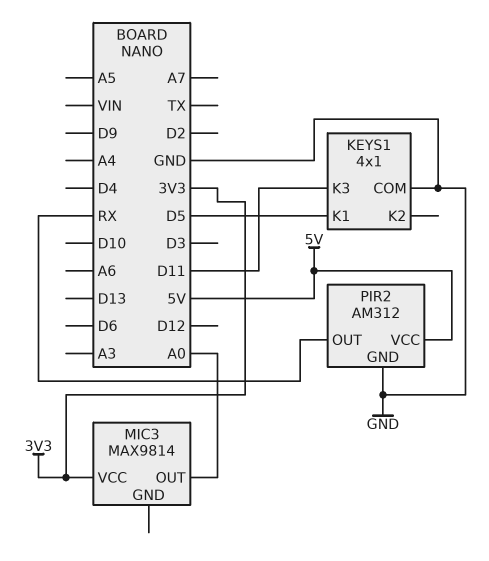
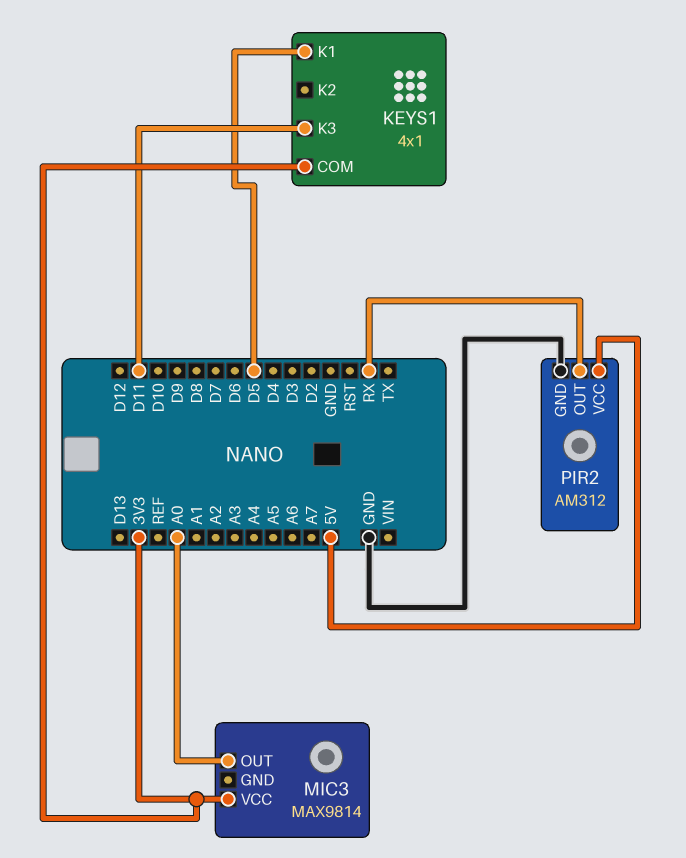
KEYS1 pin COM: GND -> 3V3

